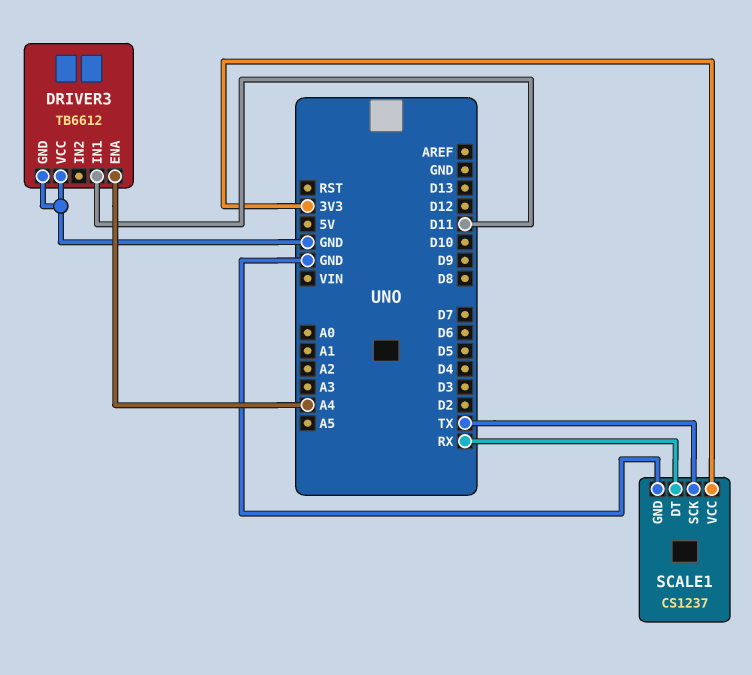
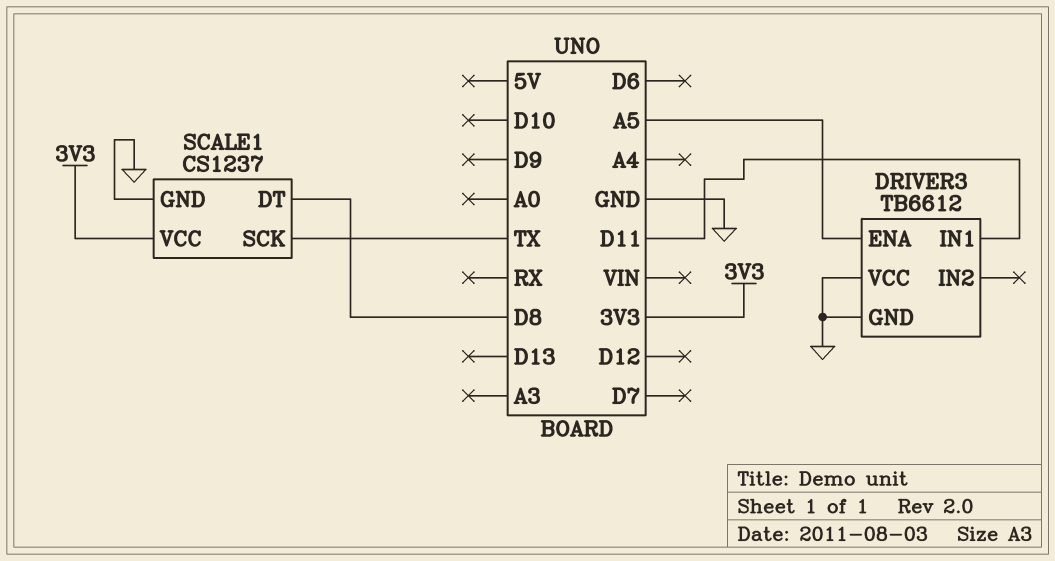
DRIVER3 pin ENA: A4 -> A5
SCALE1 pin DT: RX -> D8

